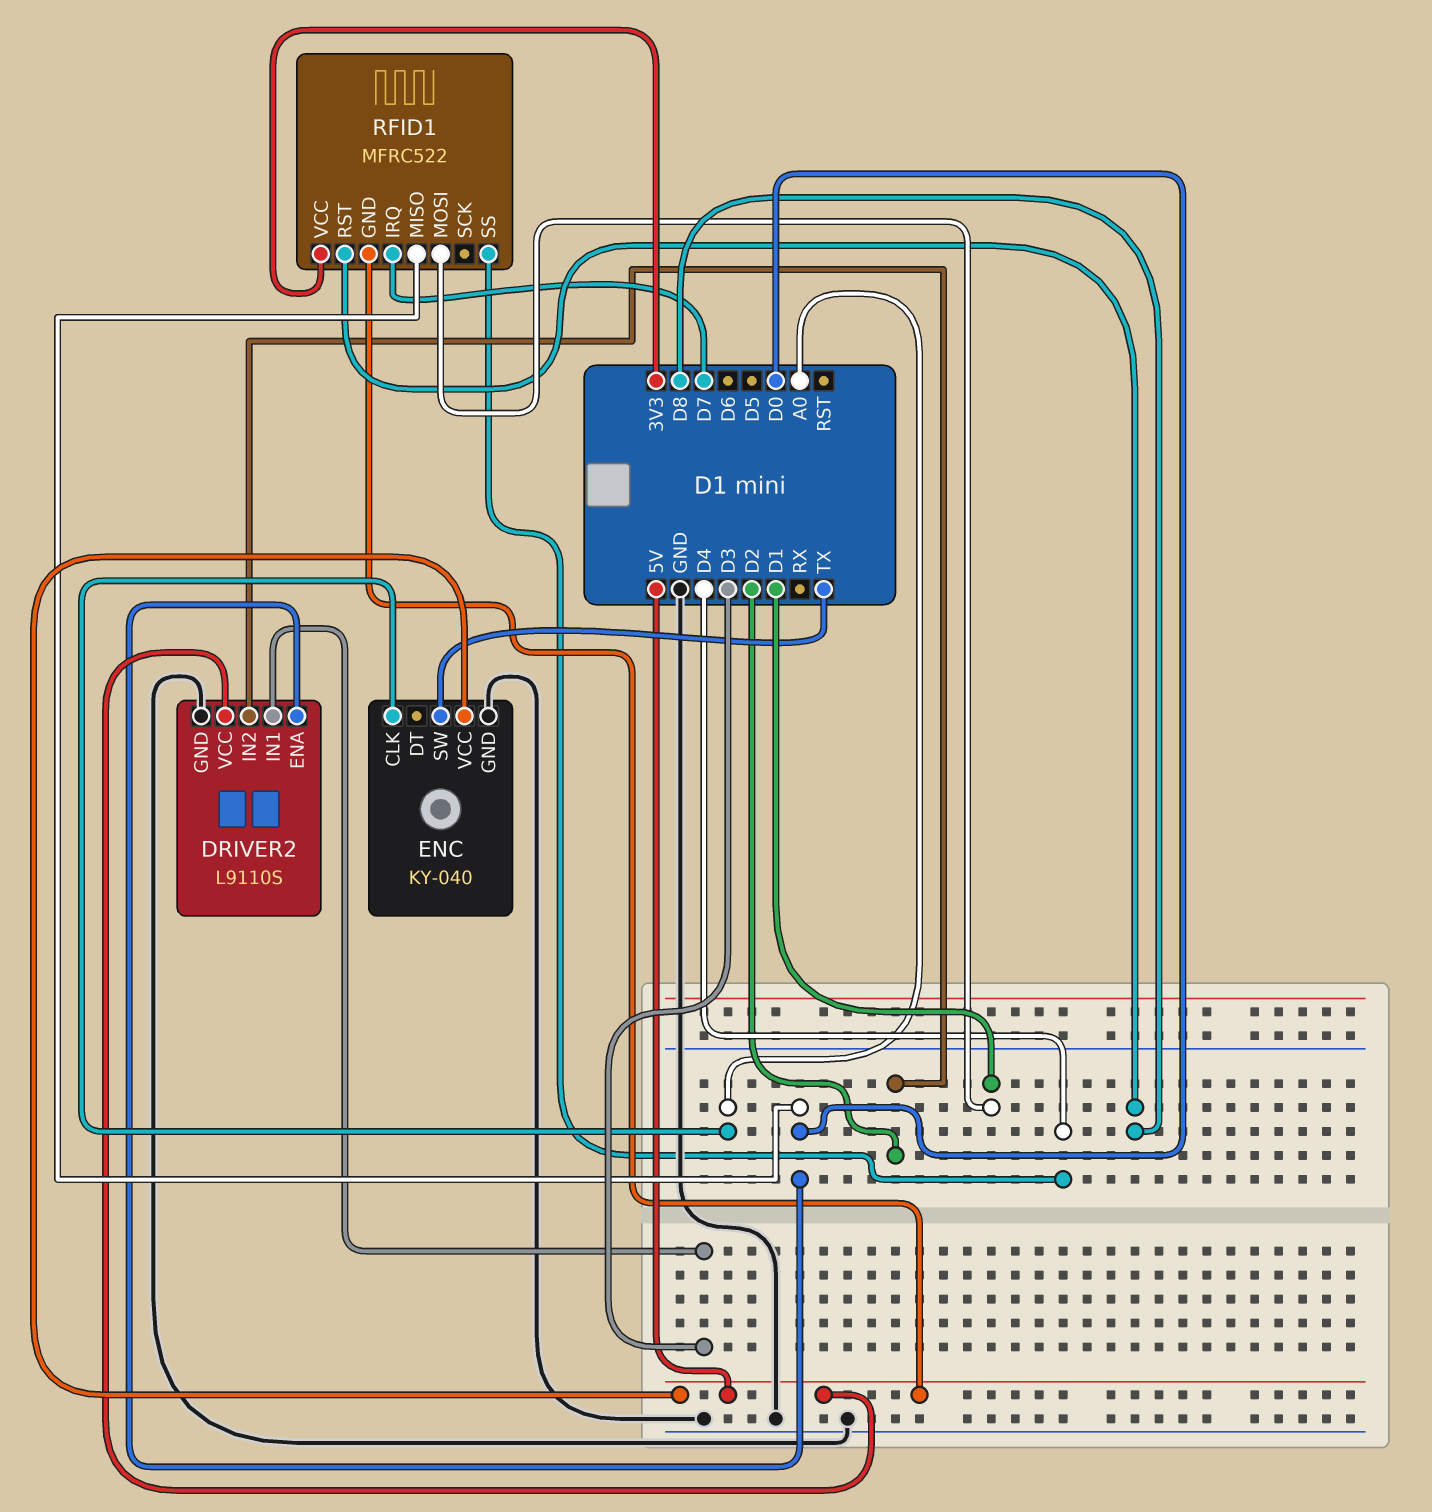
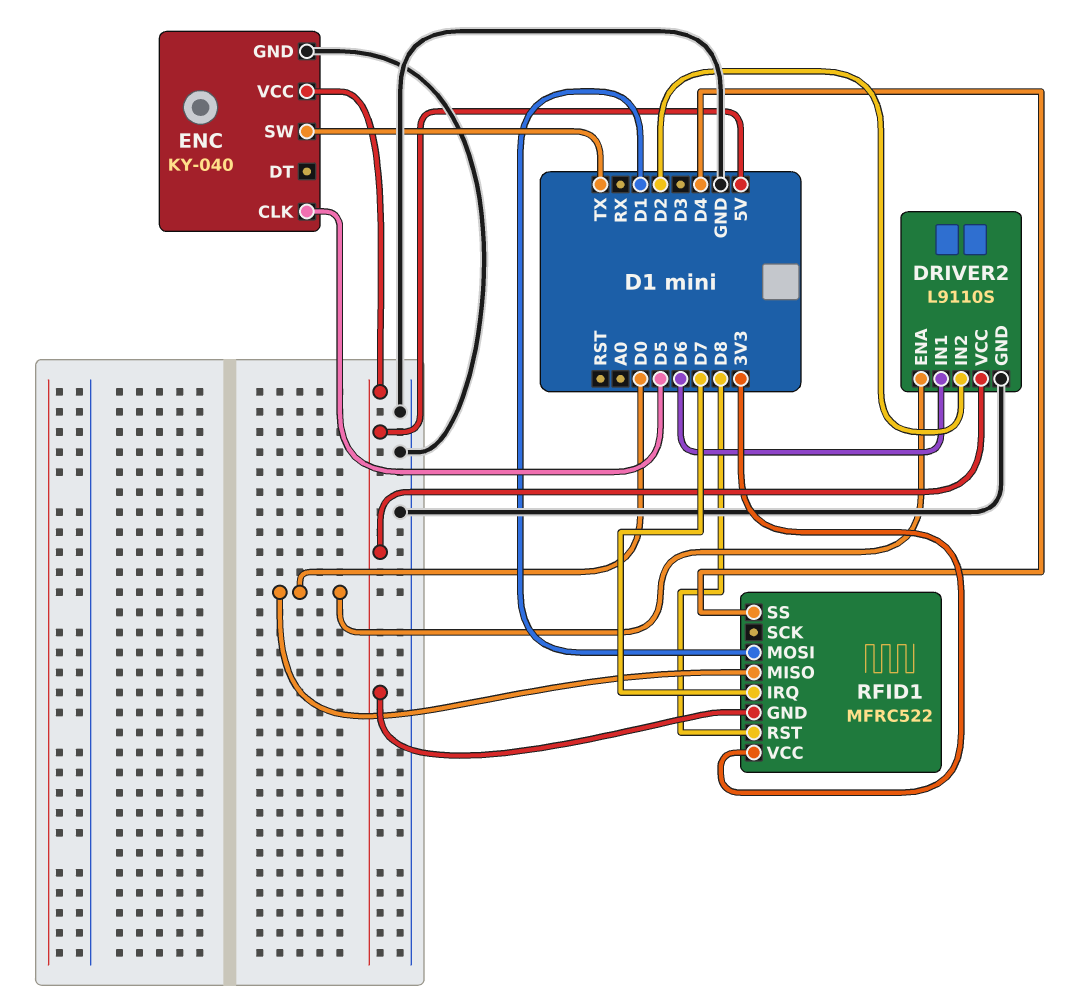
DRIVER2 pin IN1: D3 -> D6
ENC pin CLK: A0 -> D5

